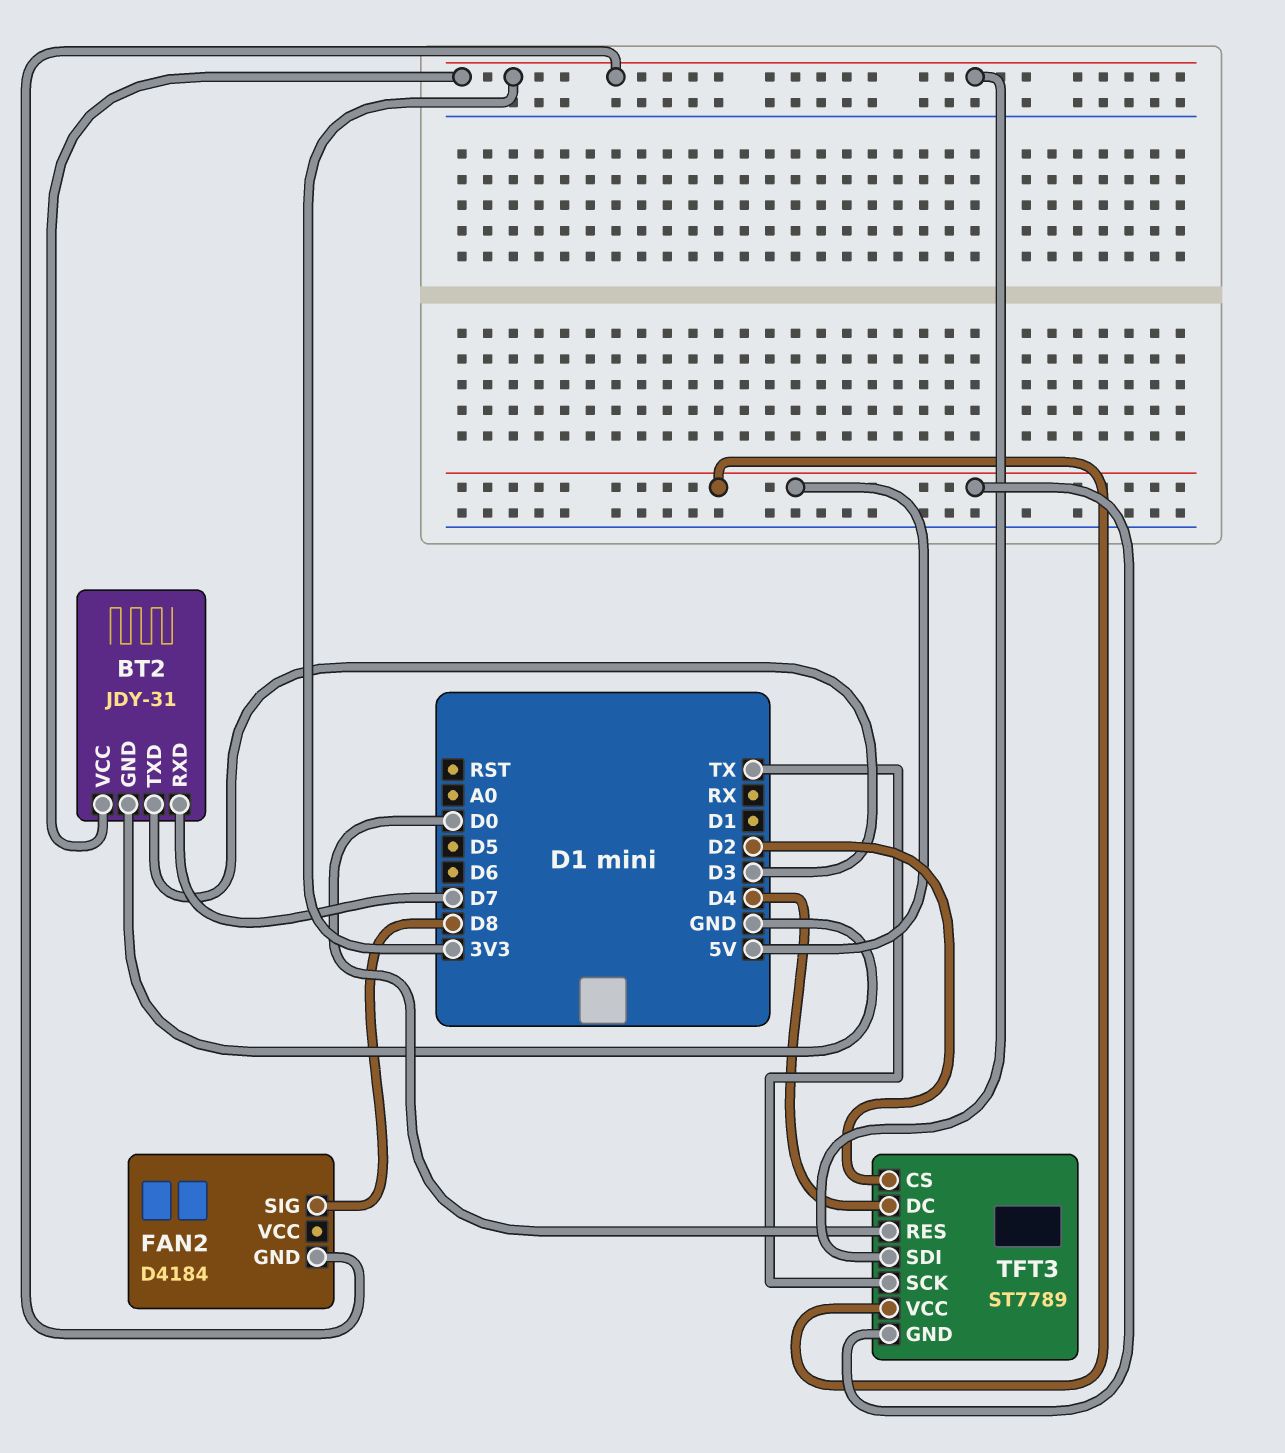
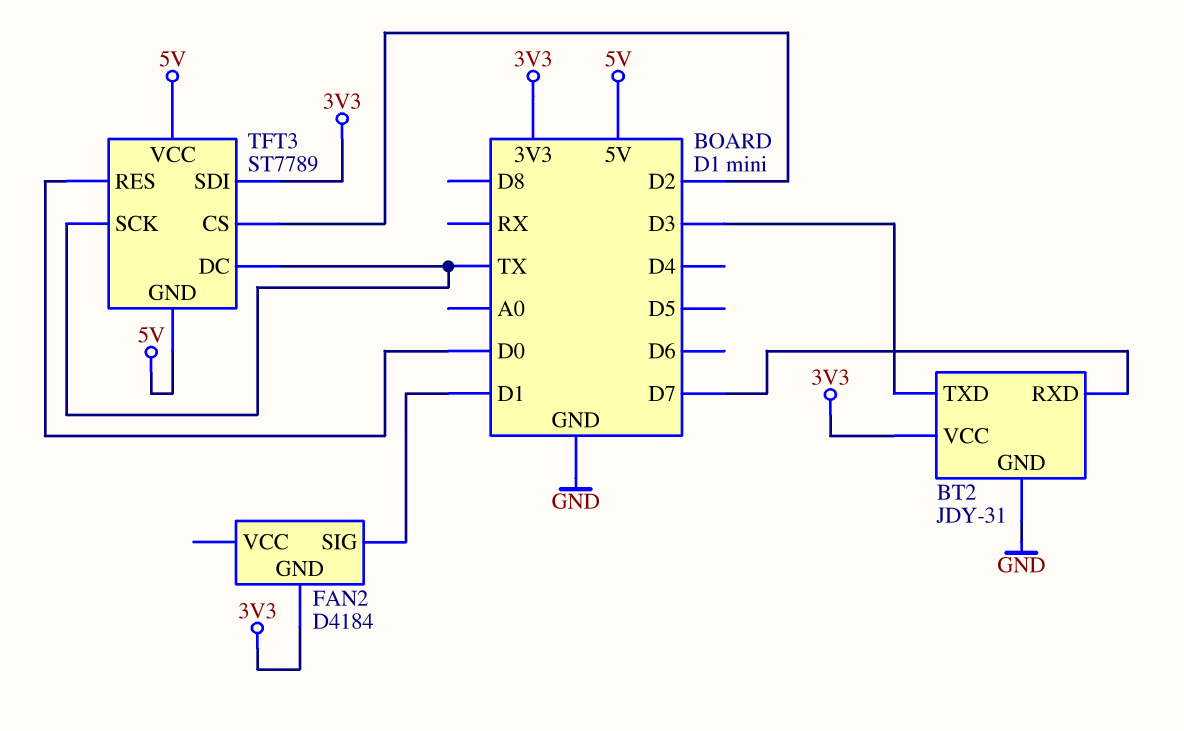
FAN2 pin SIG: D8 -> D1
TFT3 pin DC: D4 -> TX

